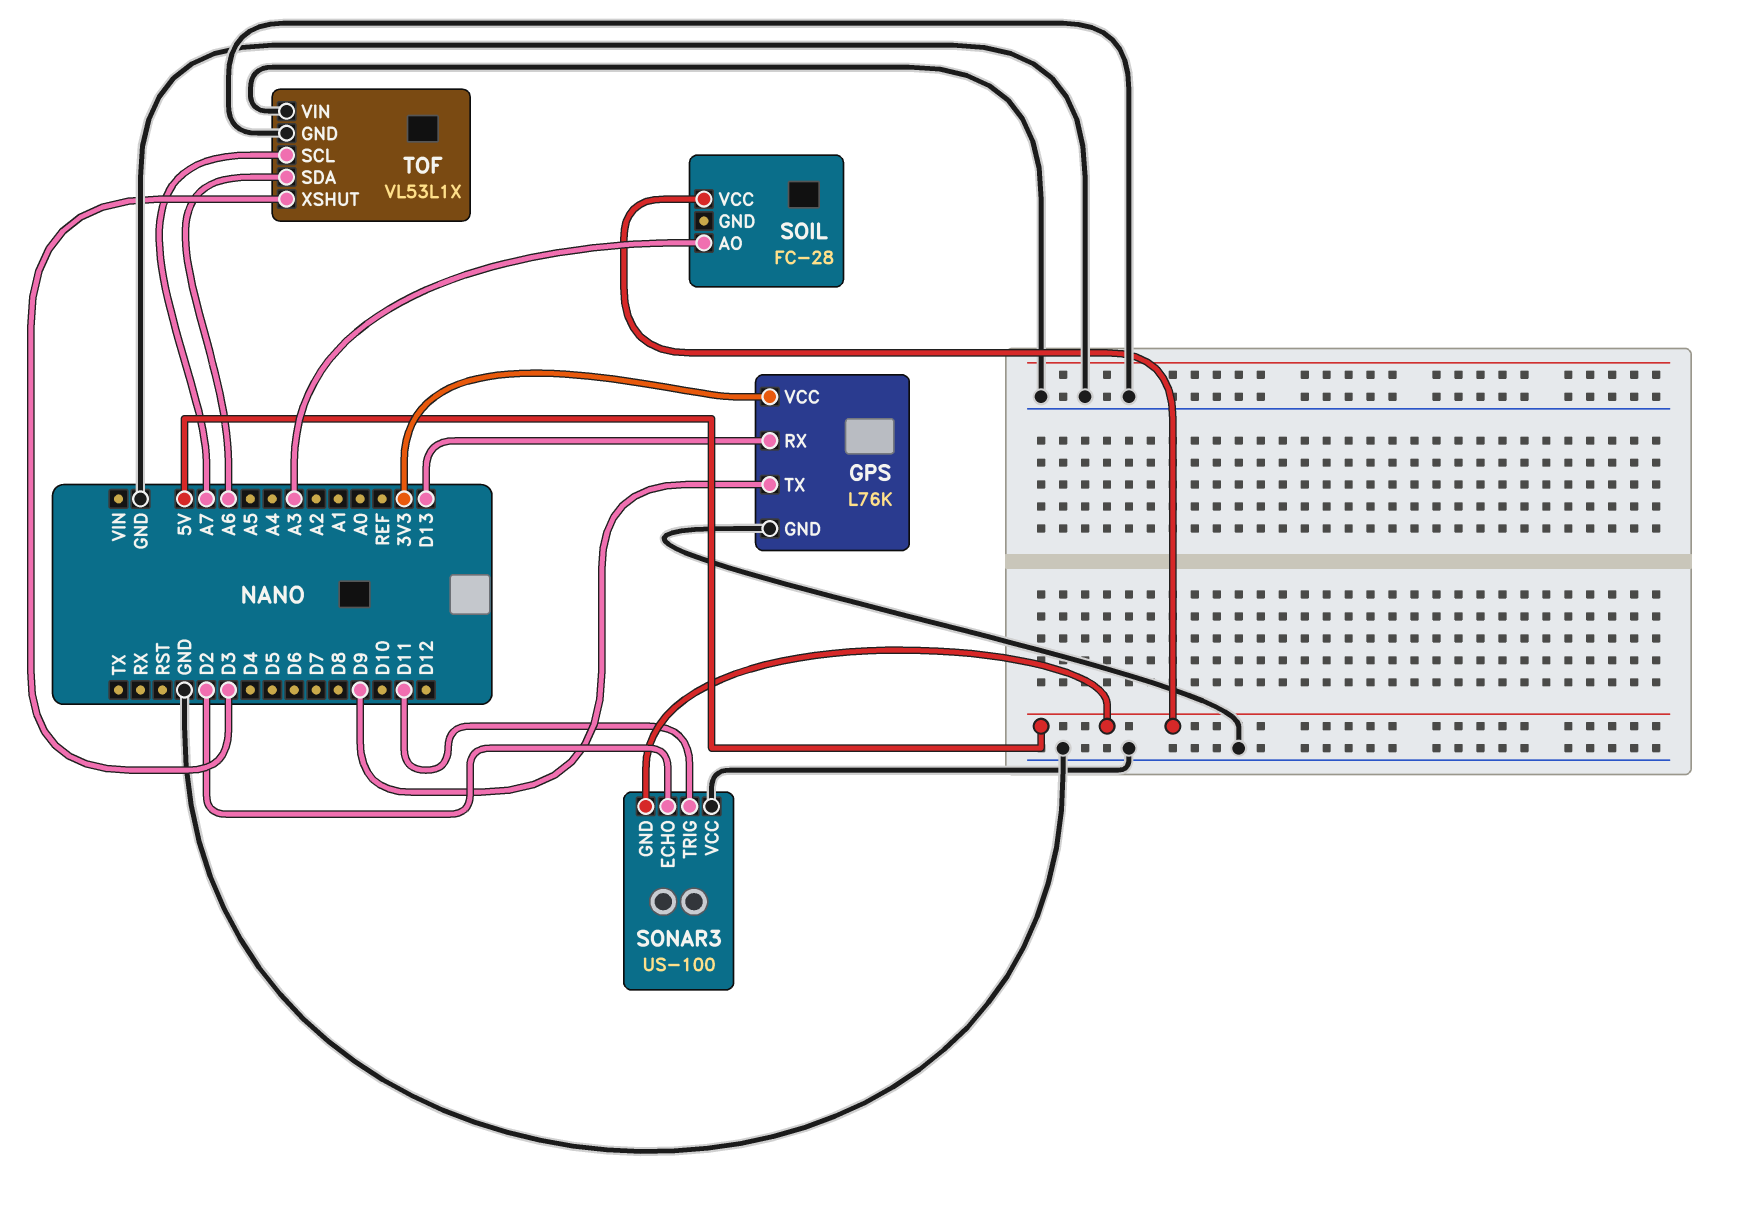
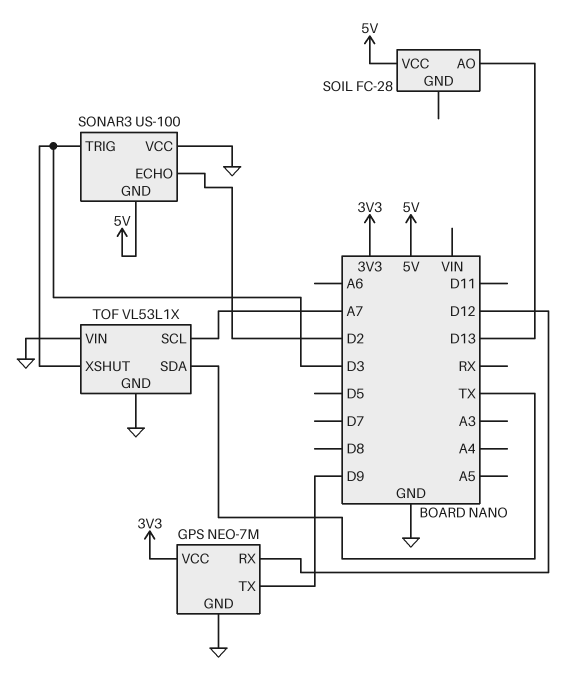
GPS: L76K -> NEO-7M
GPS pin RX: D13 -> D12
SOIL pin AO: A3 -> D13
SONAR3 pin TRIG: D11 -> D3
TOF pin SDA: A6 -> TX

